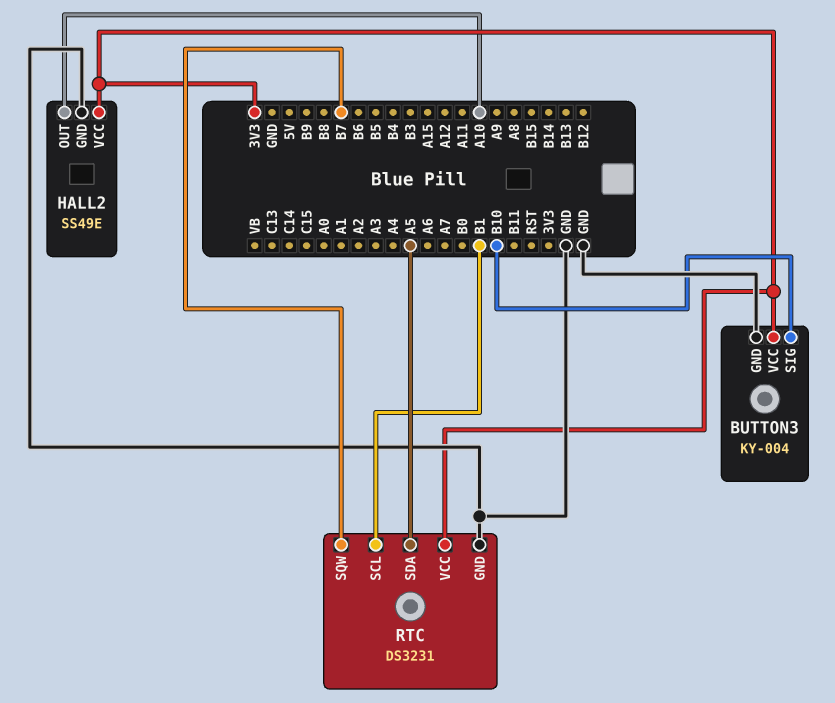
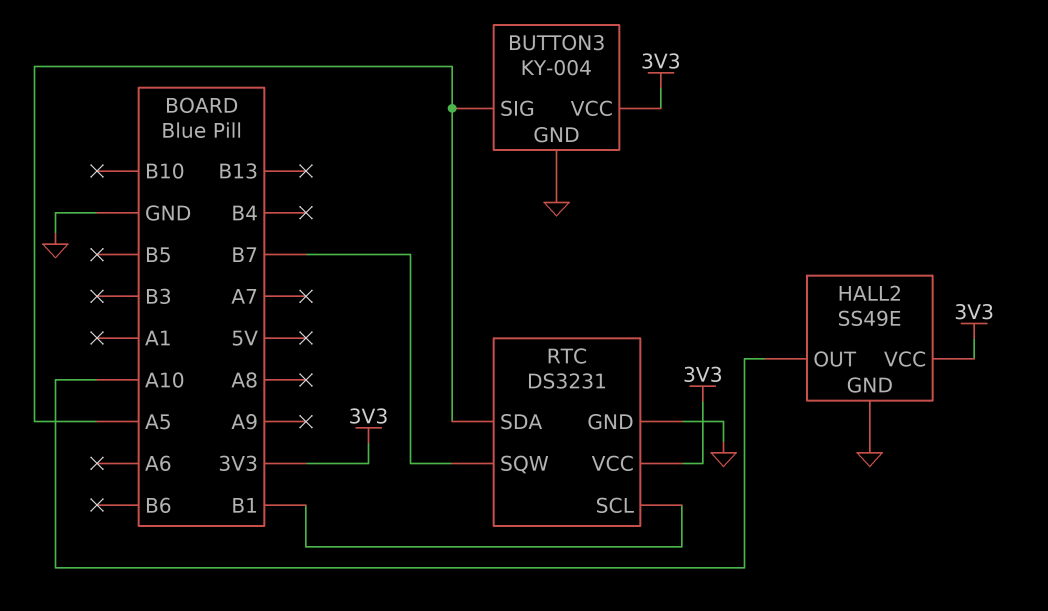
BUTTON3 pin SIG: B10 -> A5

